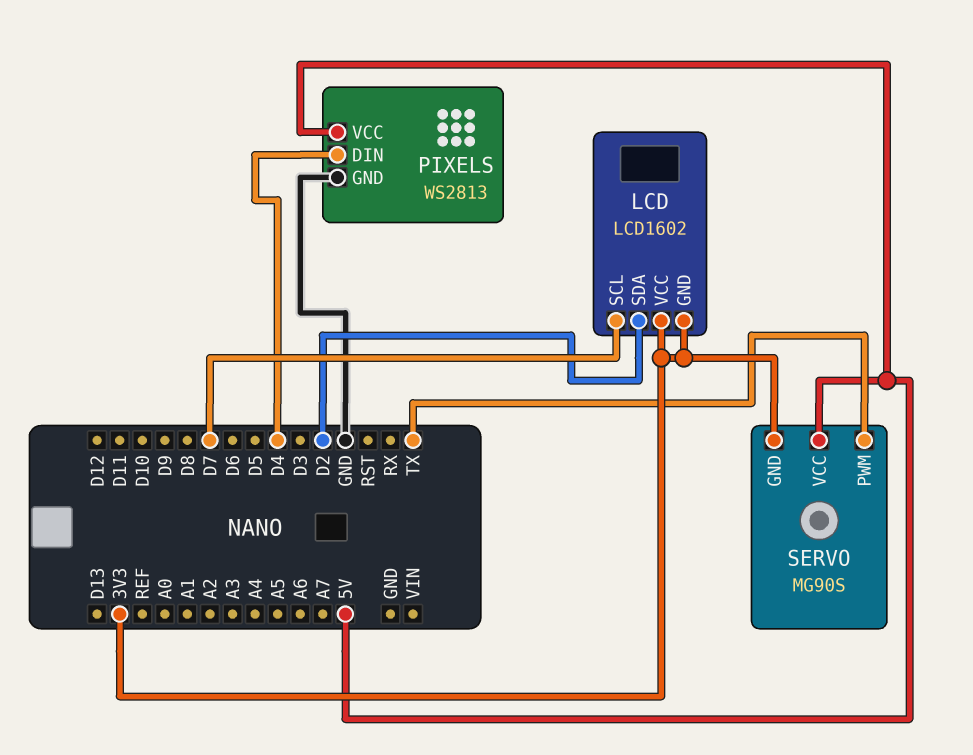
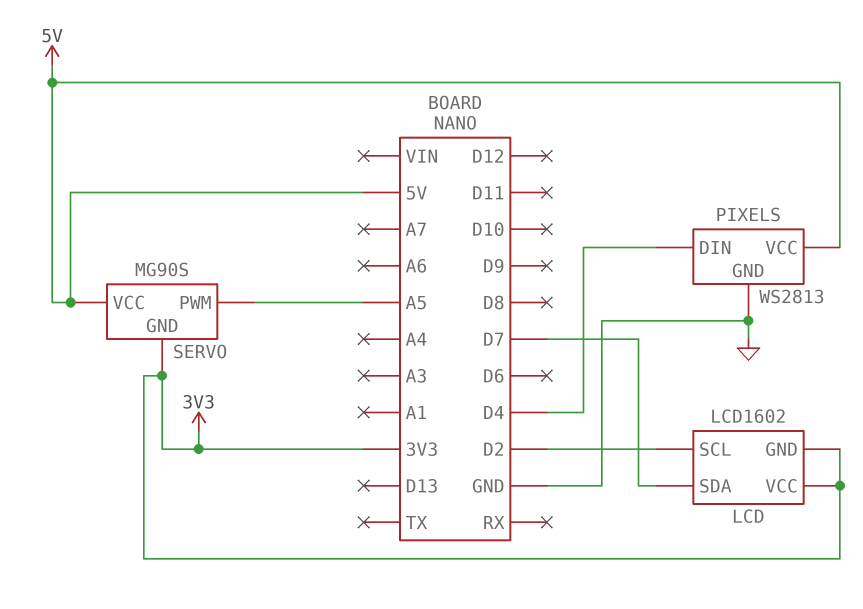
LCD pin SCL: D7 -> D2
LCD pin SDA: D2 -> D7
SERVO pin PWM: TX -> A5

